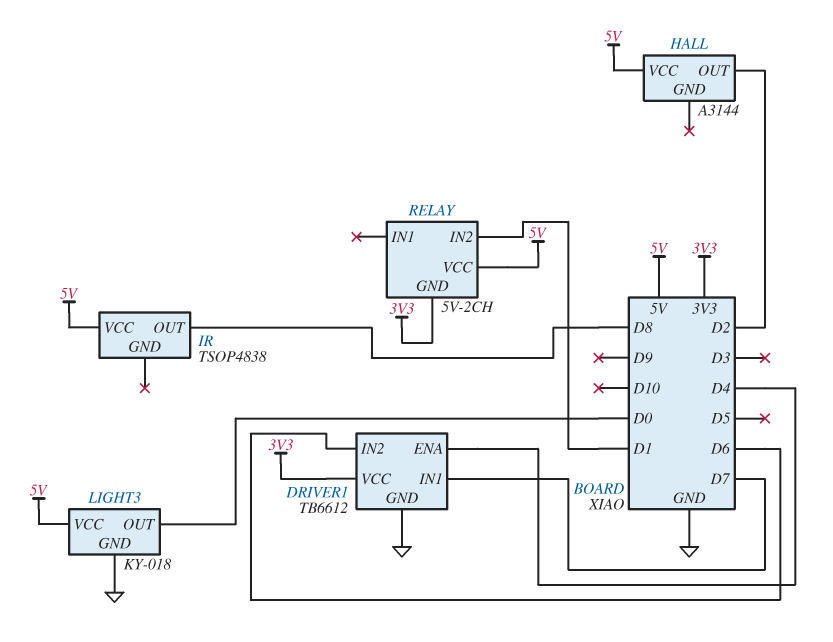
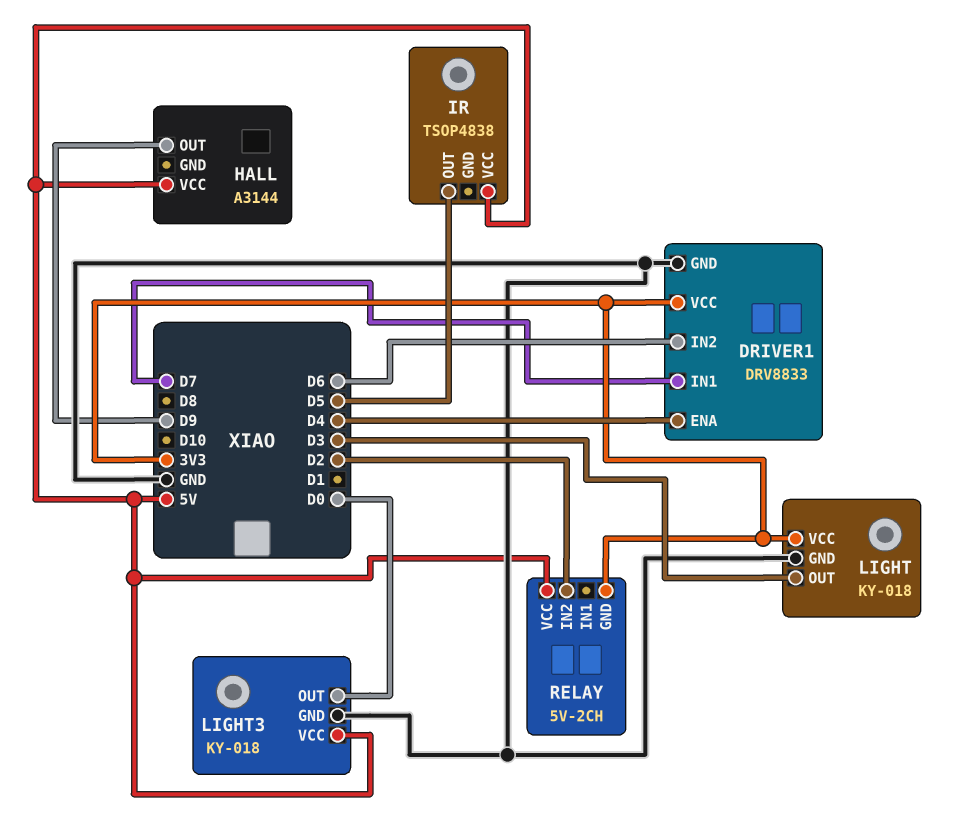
DRIVER1: TB6612 -> DRV8833
HALL pin OUT: D2 -> D9
IR pin OUT: D8 -> D5
LIGHT: none -> KY-018
LIGHT pin GND: none -> GND
LIGHT pin OUT: none -> D3
LIGHT pin VCC: none -> 3V3
RELAY pin IN2: D1 -> D2

